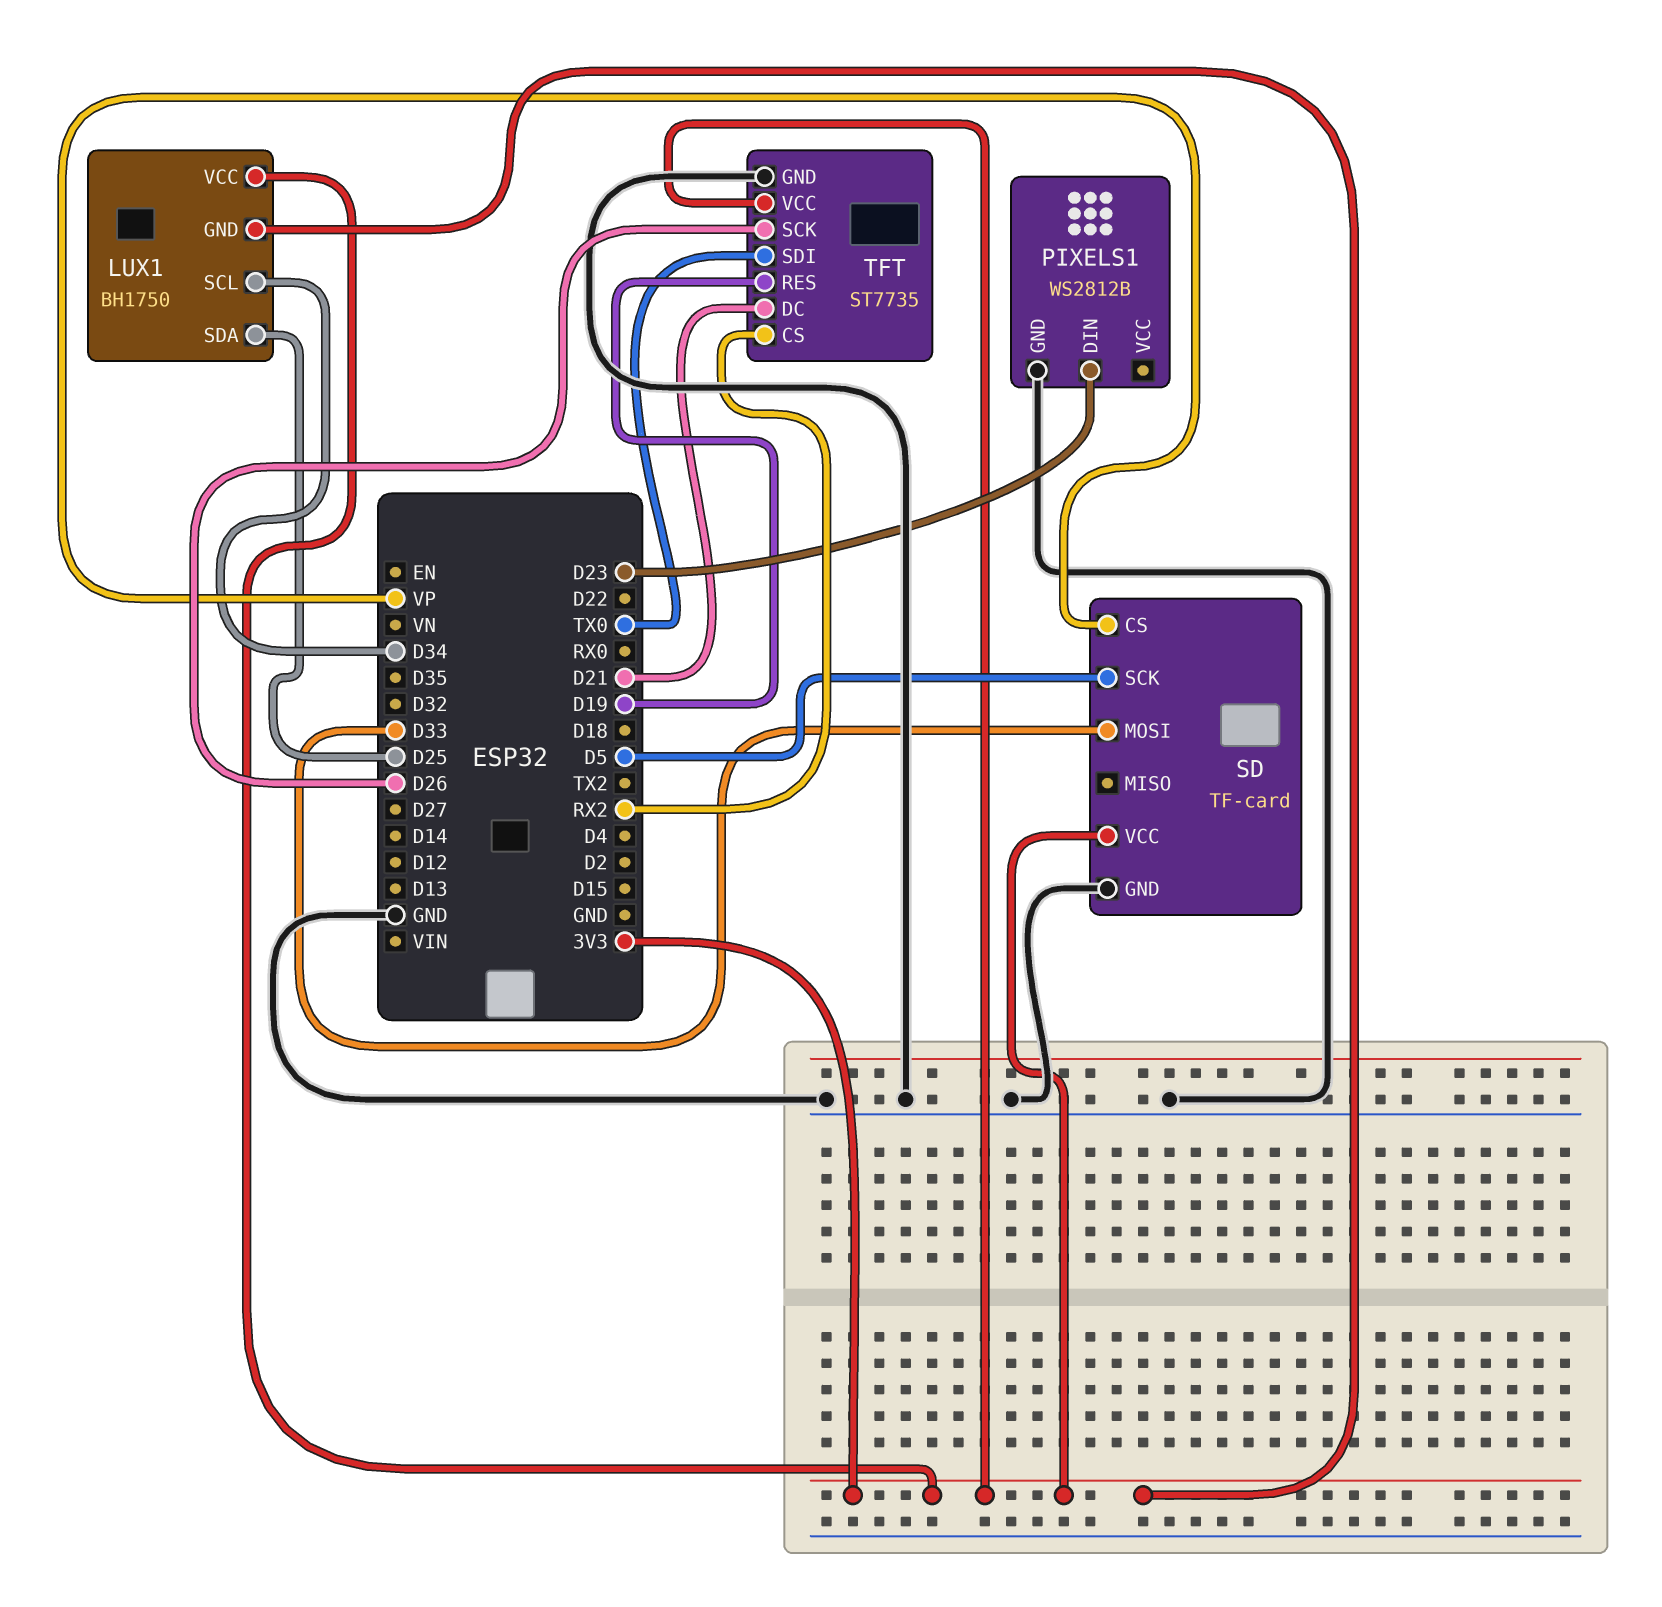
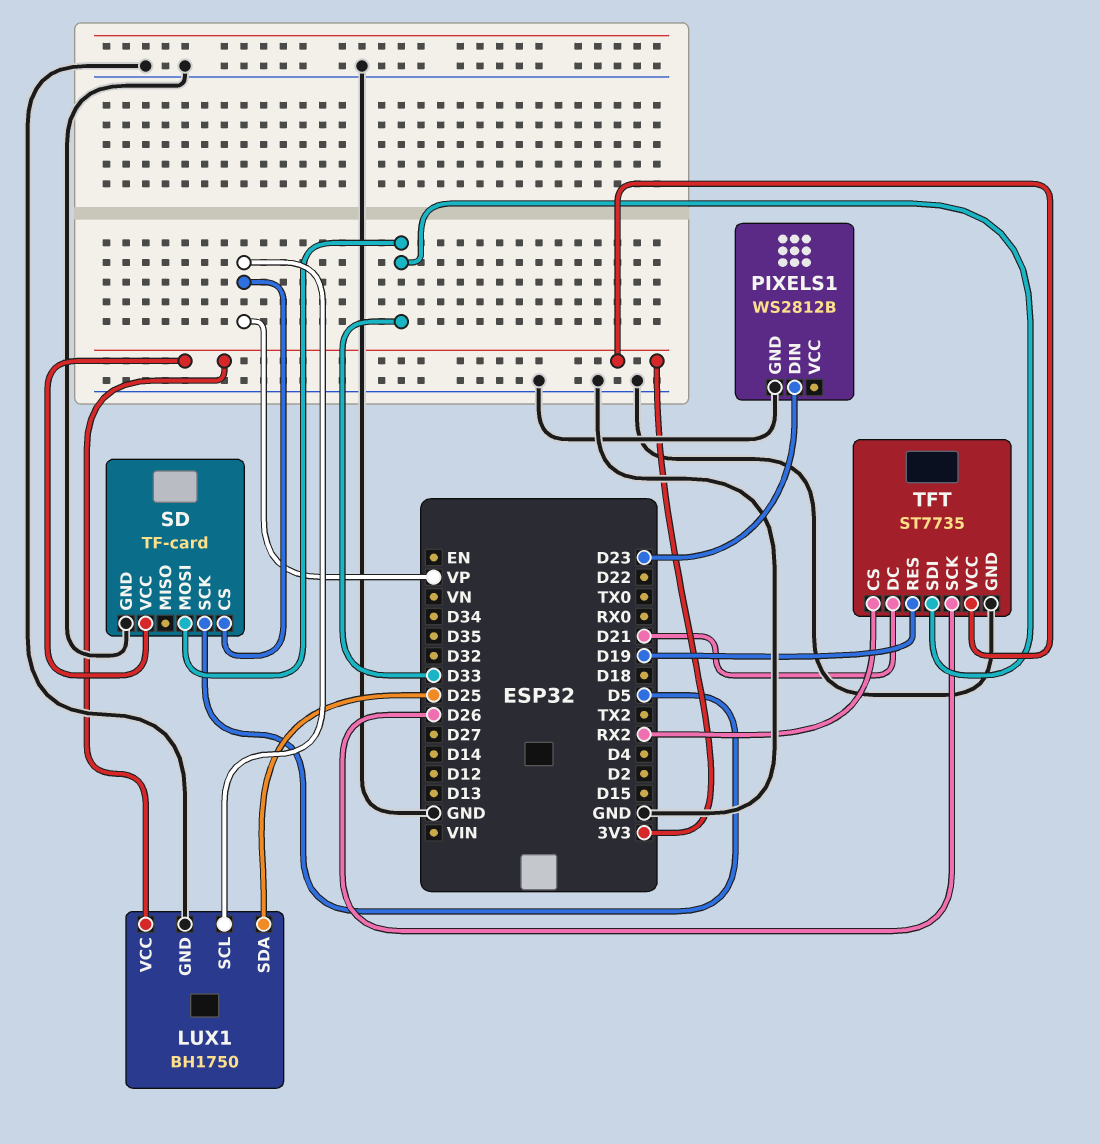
LUX1 pin GND: 3V3 -> GND
LUX1 pin SCL: D34 -> VP
TFT pin SDI: TX0 -> D33

